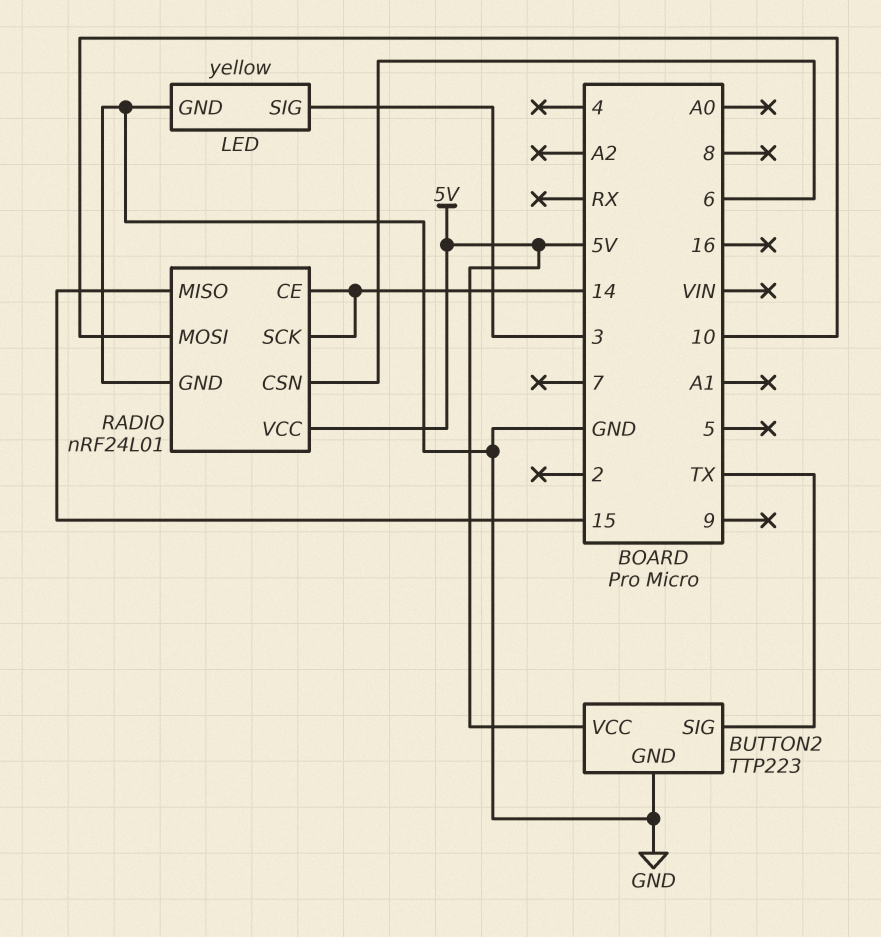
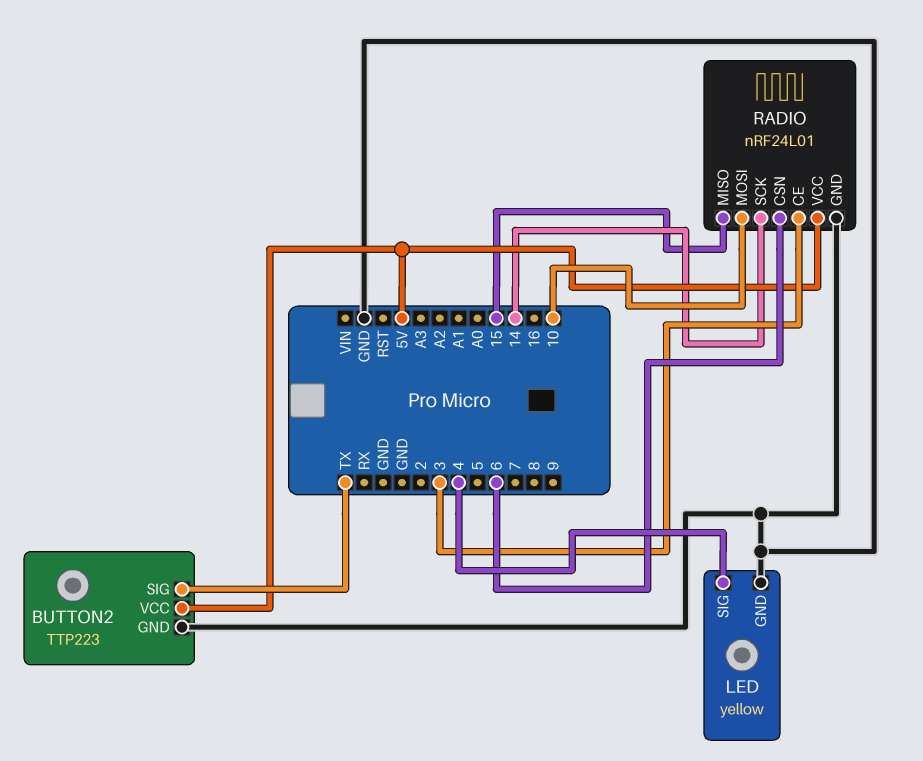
LED pin SIG: 3 -> 4
RADIO pin CE: 14 -> 3

